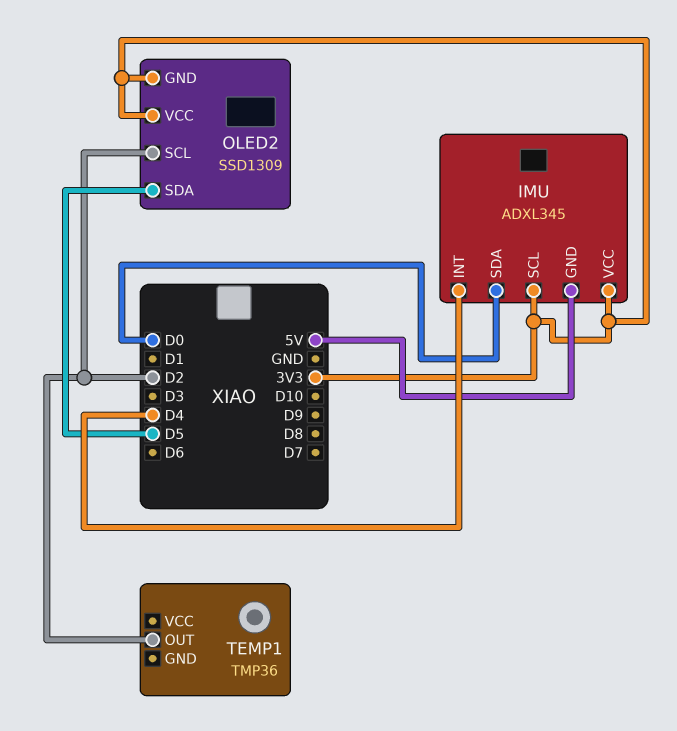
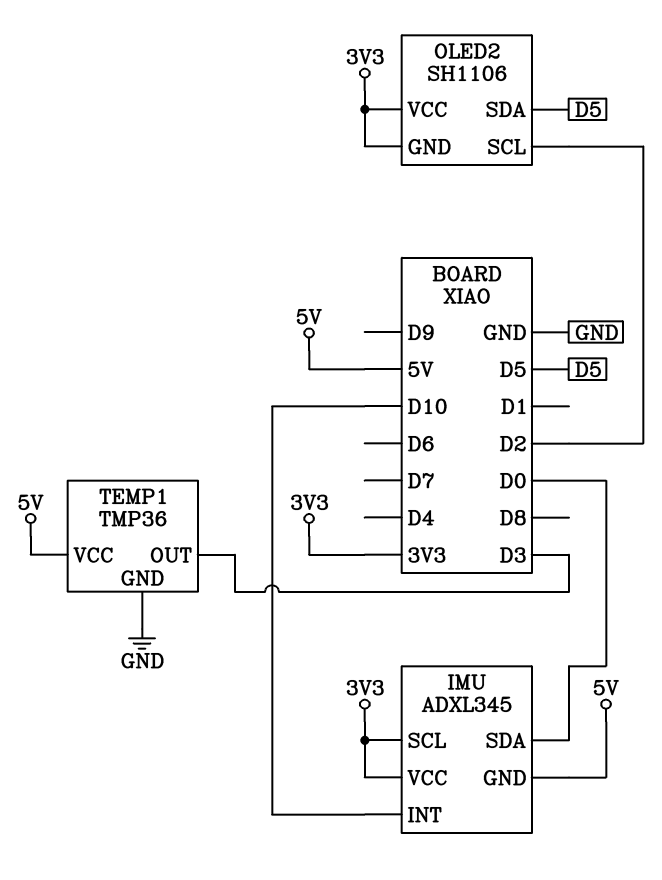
IMU pin INT: D4 -> D10
OLED2: SSD1309 -> SH1106
TEMP1 pin GND: none -> GND
TEMP1 pin OUT: D2 -> D3
TEMP1 pin VCC: none -> 5V

